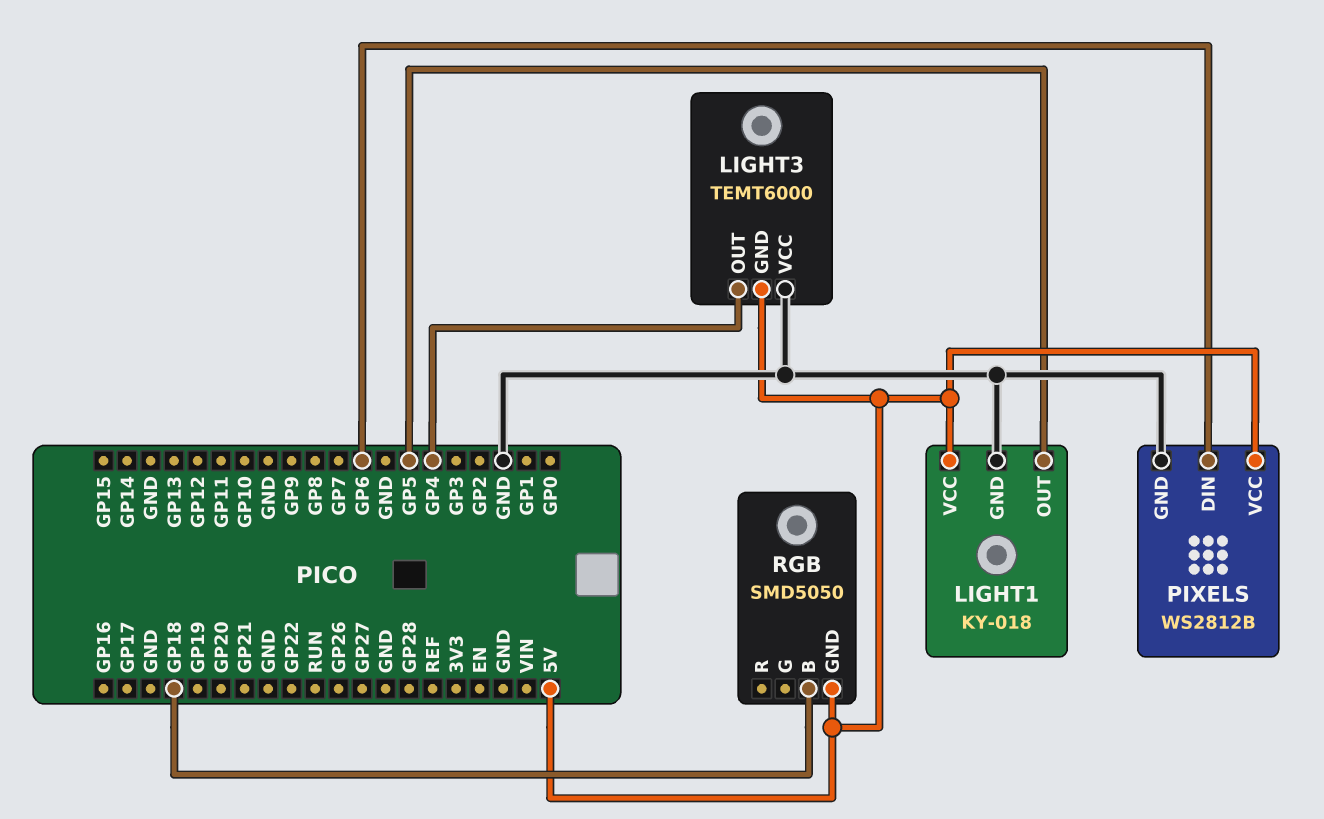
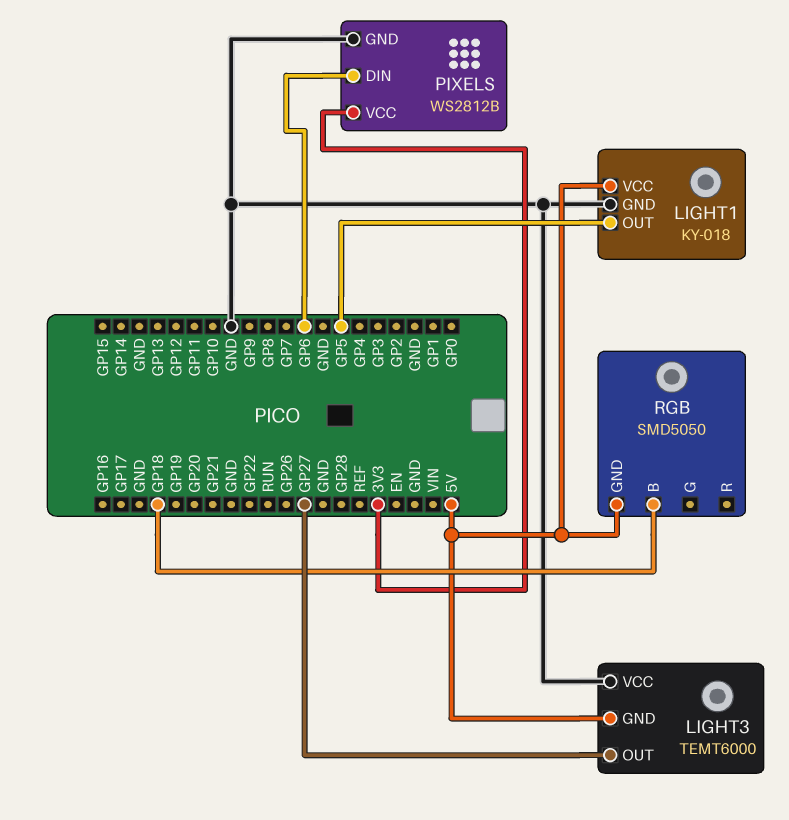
LIGHT3 pin OUT: GP4 -> GP27
PIXELS pin VCC: 5V -> 3V3

